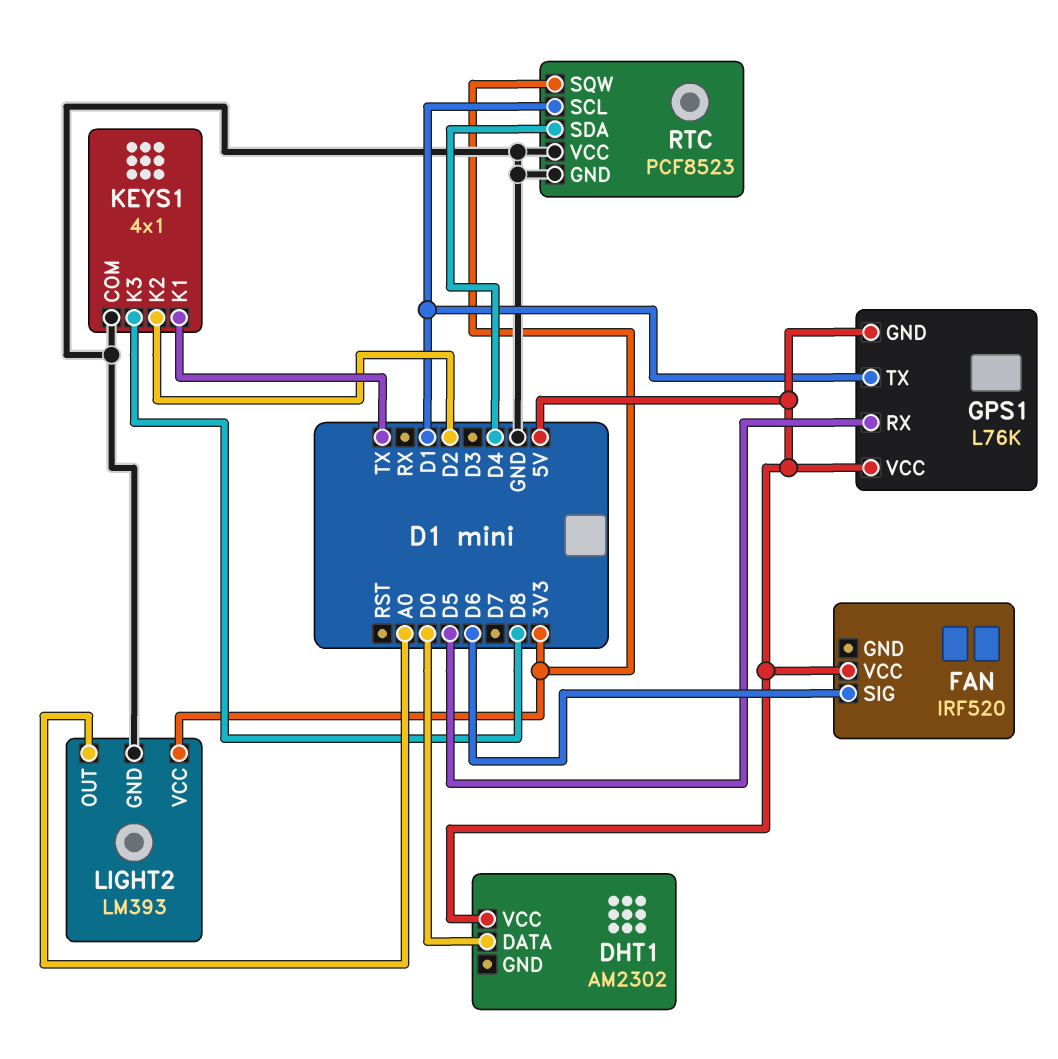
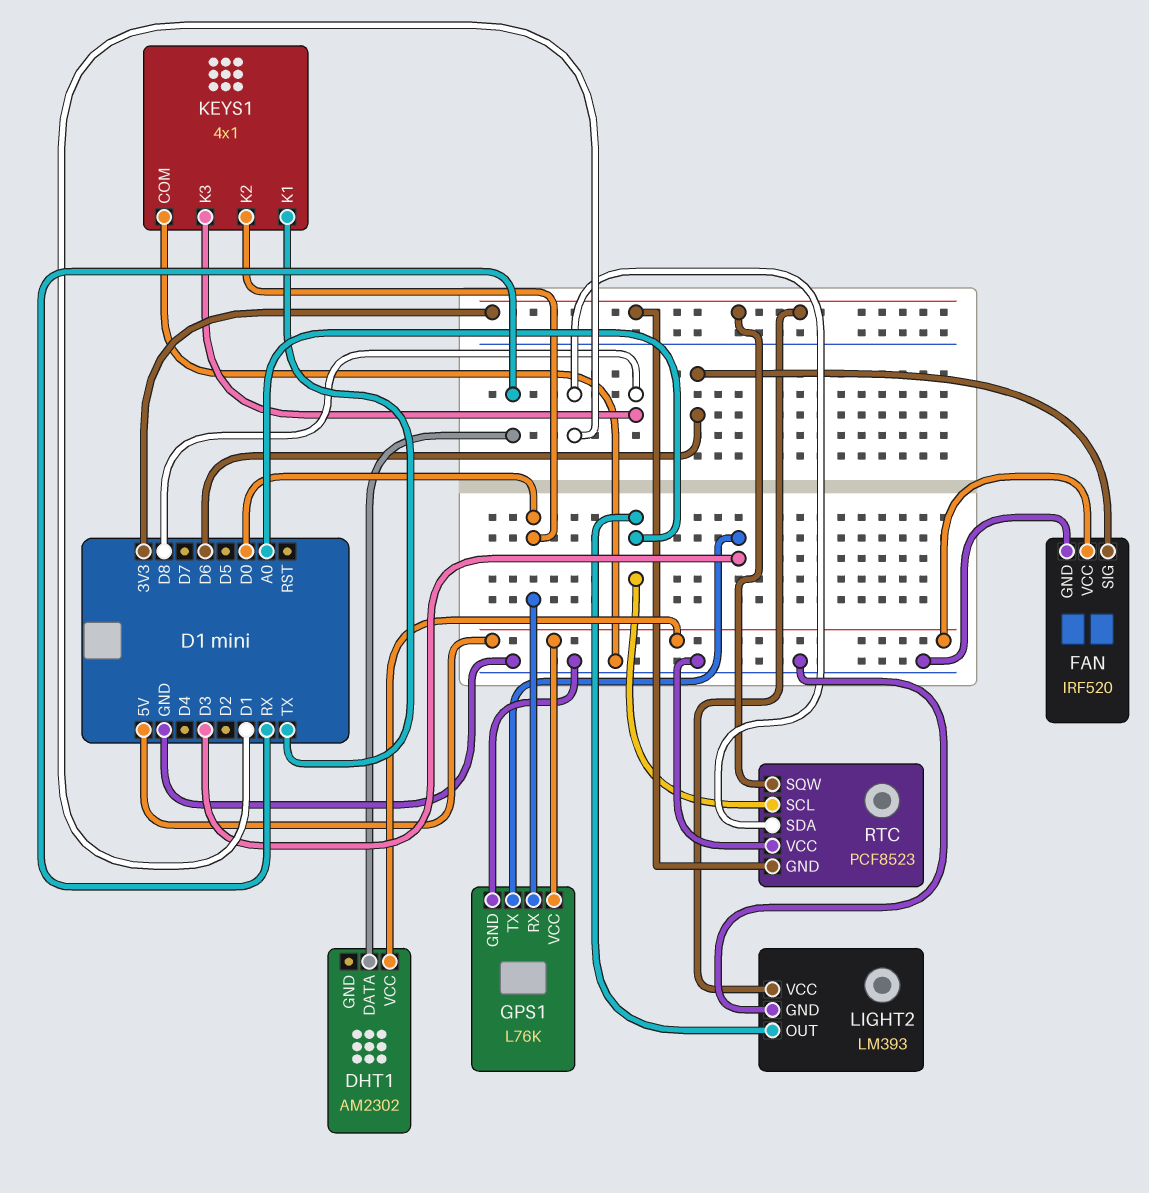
DHT1 pin DATA: D0 -> RX
FAN pin GND: none -> GND
GPS1 pin GND: 5V -> GND
GPS1 pin RX: D5 -> D0
GPS1 pin TX: D1 -> D3
KEYS1 pin K2: D2 -> D0
RTC pin GND: GND -> 3V3
RTC pin SCL: D1 -> A0
RTC pin SDA: D4 -> D1

